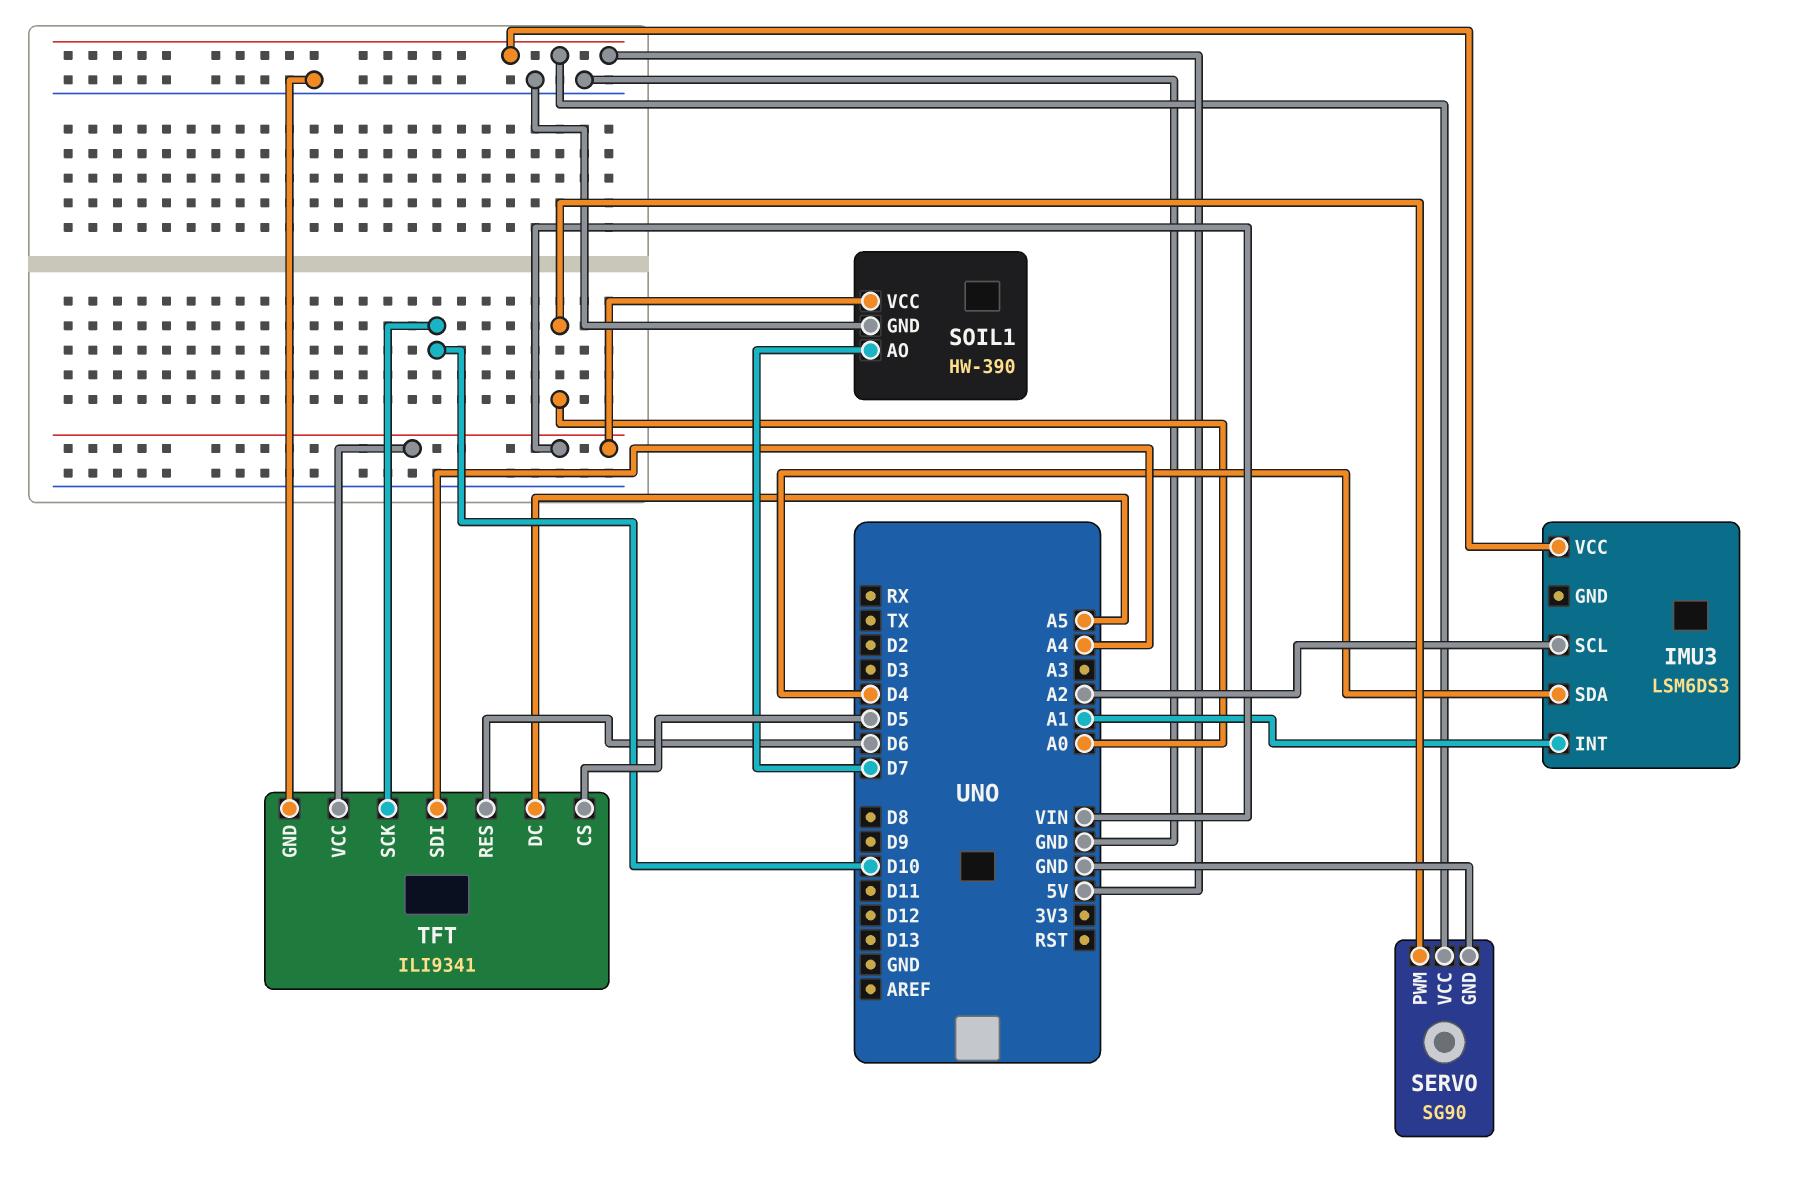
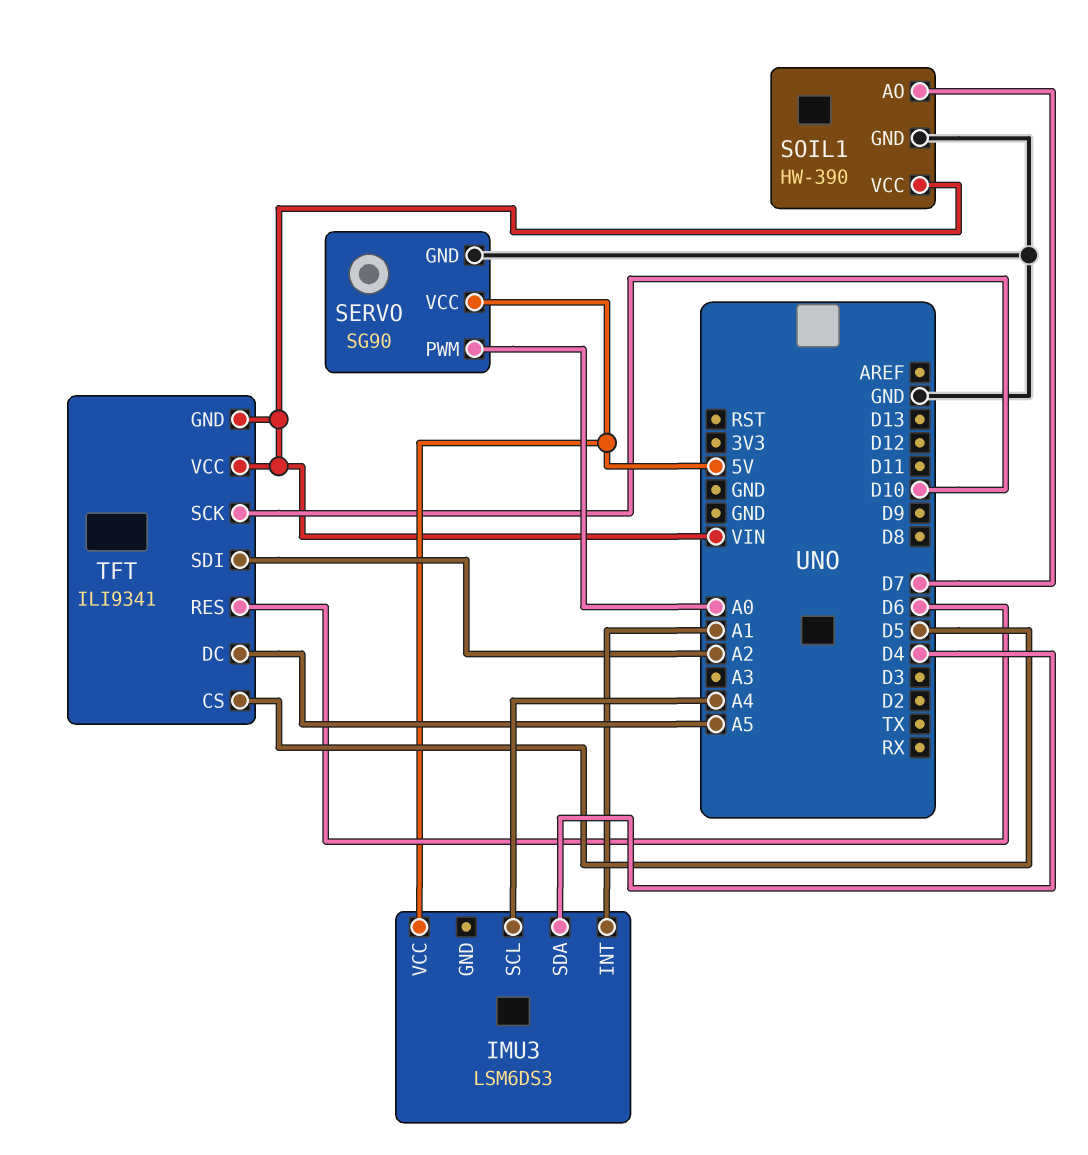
IMU3 pin SCL: A2 -> A4
TFT pin GND: GND -> VIN
TFT pin SDI: A4 -> A2

